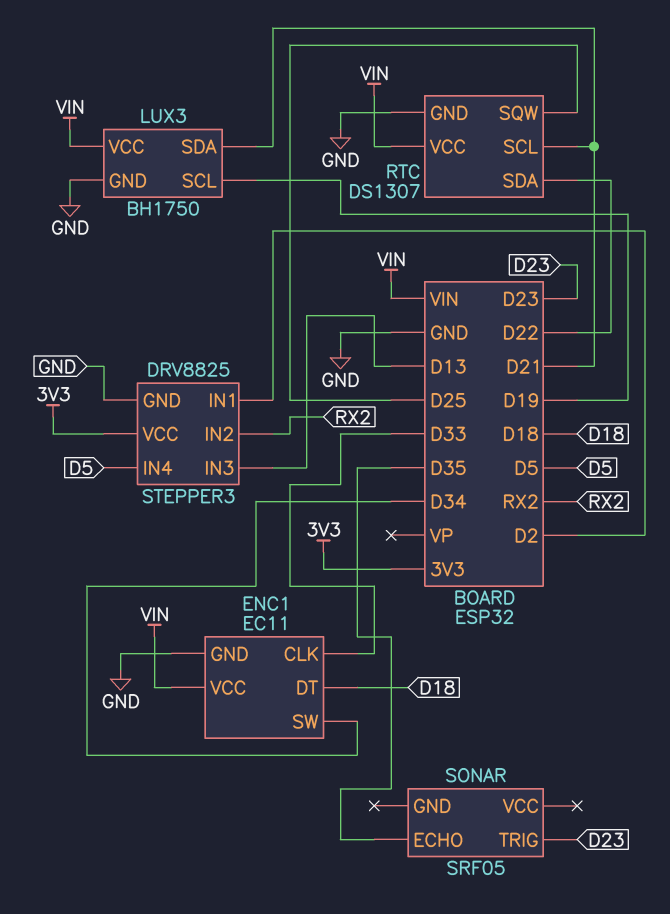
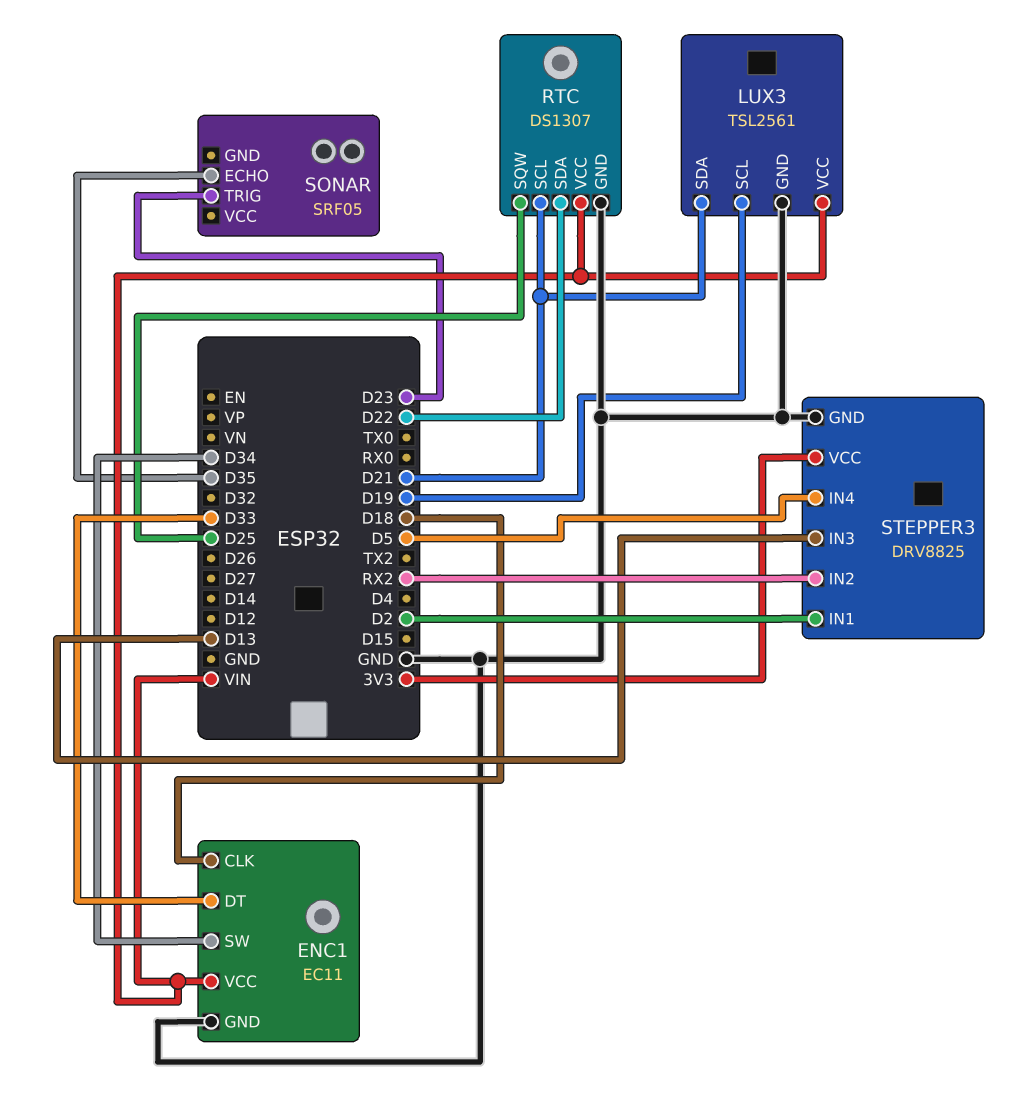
ENC1 pin CLK: D33 -> D18
ENC1 pin DT: D18 -> D33
LUX3: BH1750 -> TSL2561

